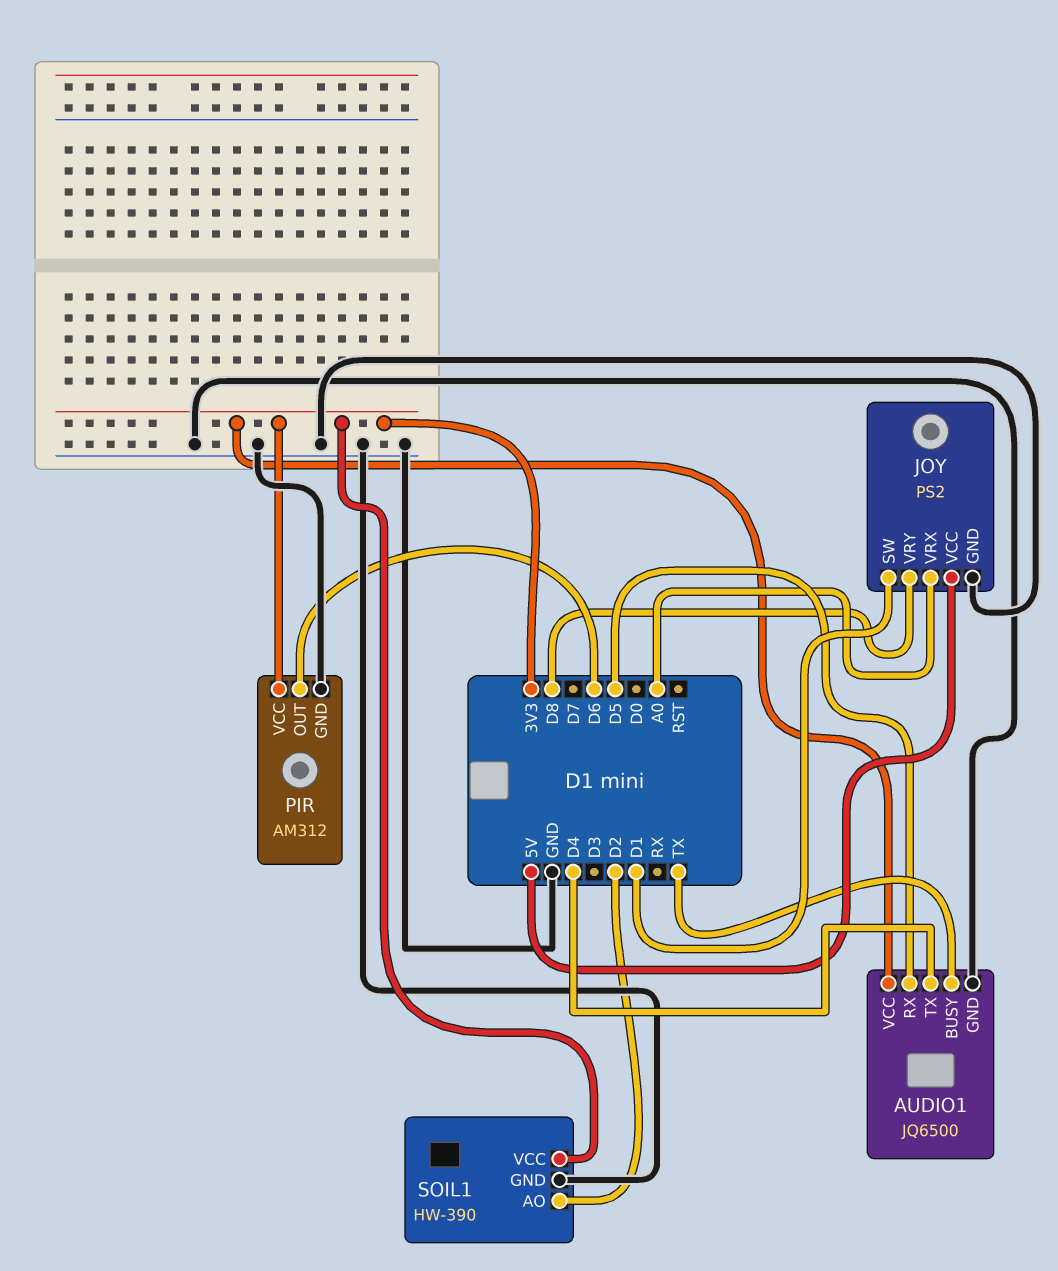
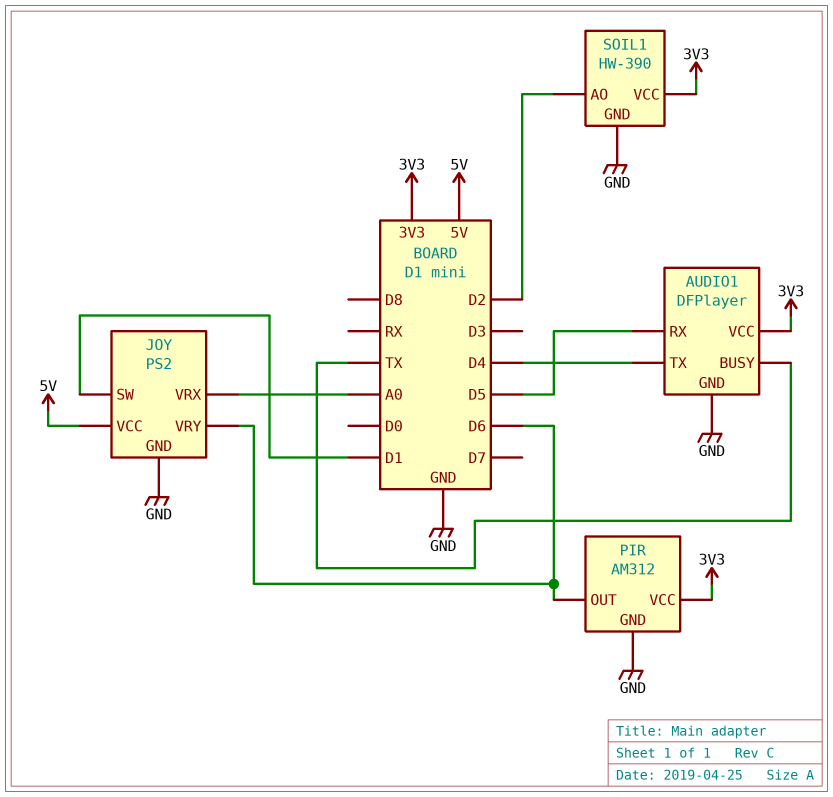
AUDIO1: JQ6500 -> DFPlayer
JOY pin VRY: D8 -> D6

